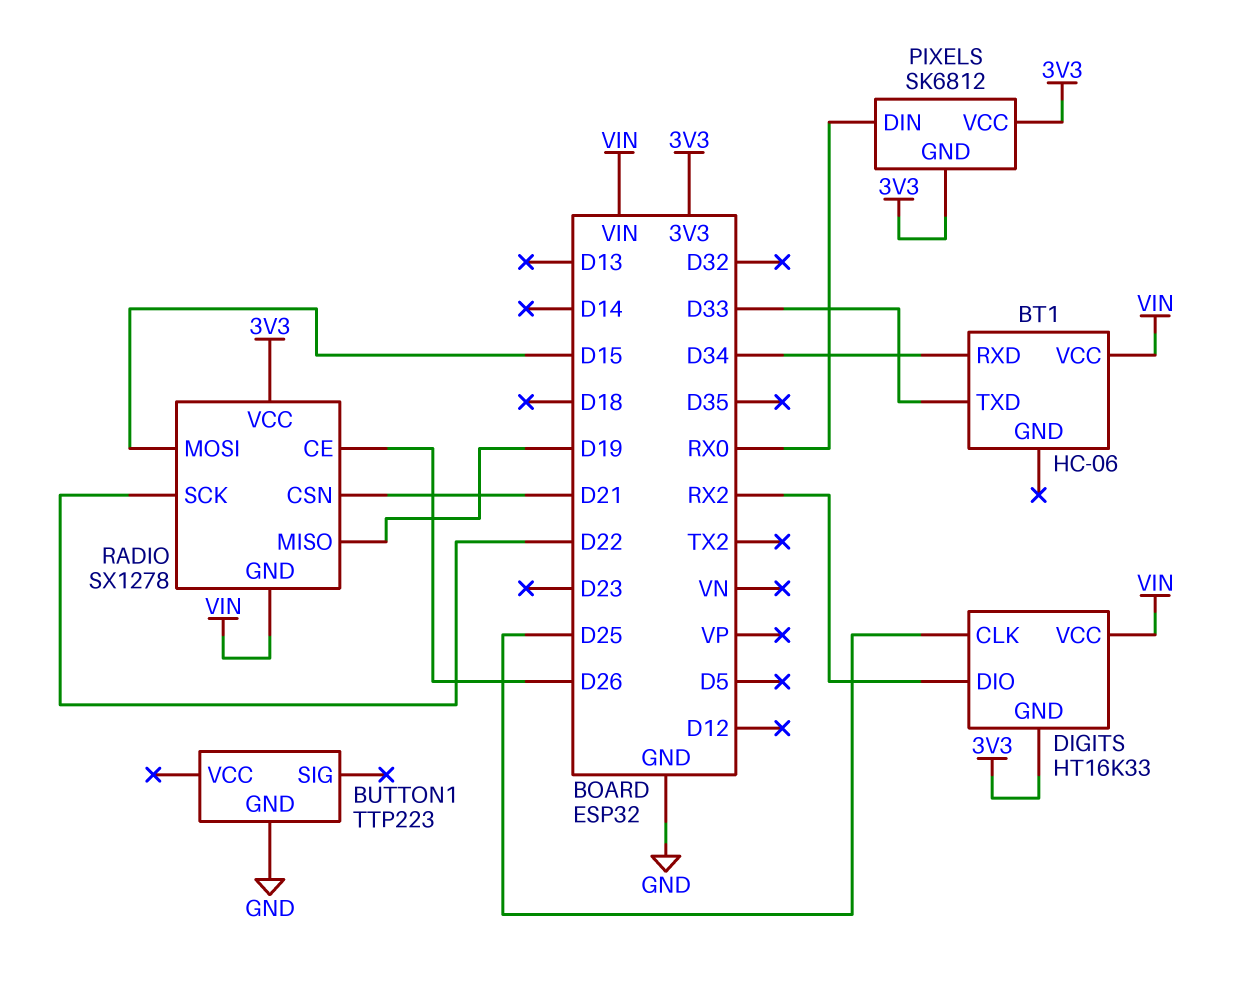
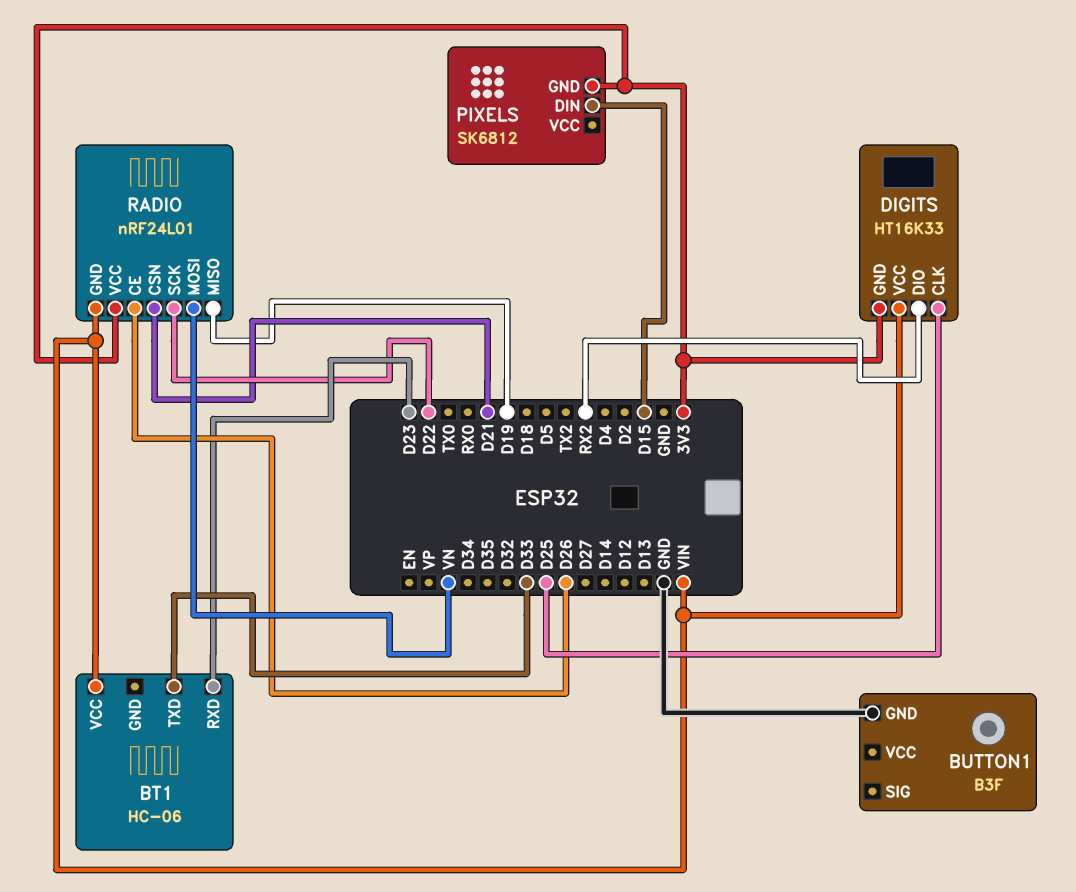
BT1 pin RXD: D34 -> D23
BUTTON1: TTP223 -> B3F
PIXELS pin DIN: RX0 -> D15
PIXELS pin VCC: 3V3 -> none
RADIO: SX1278 -> nRF24L01
RADIO pin MOSI: D15 -> VN

